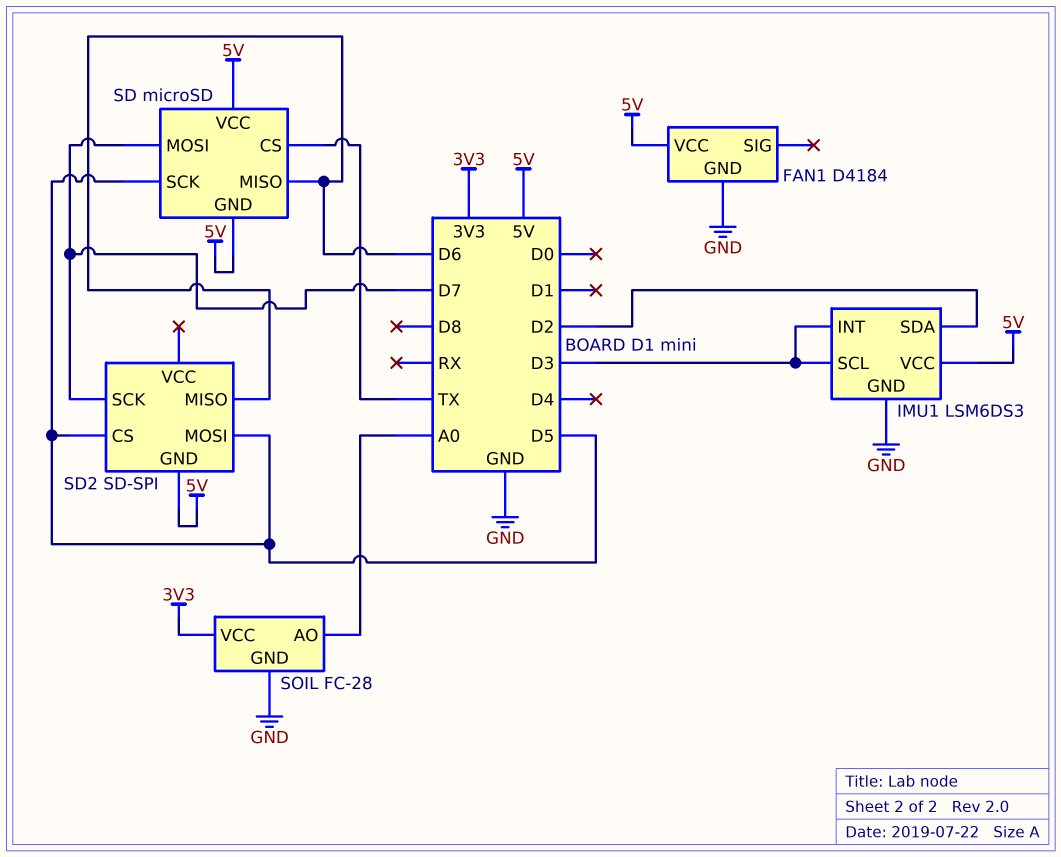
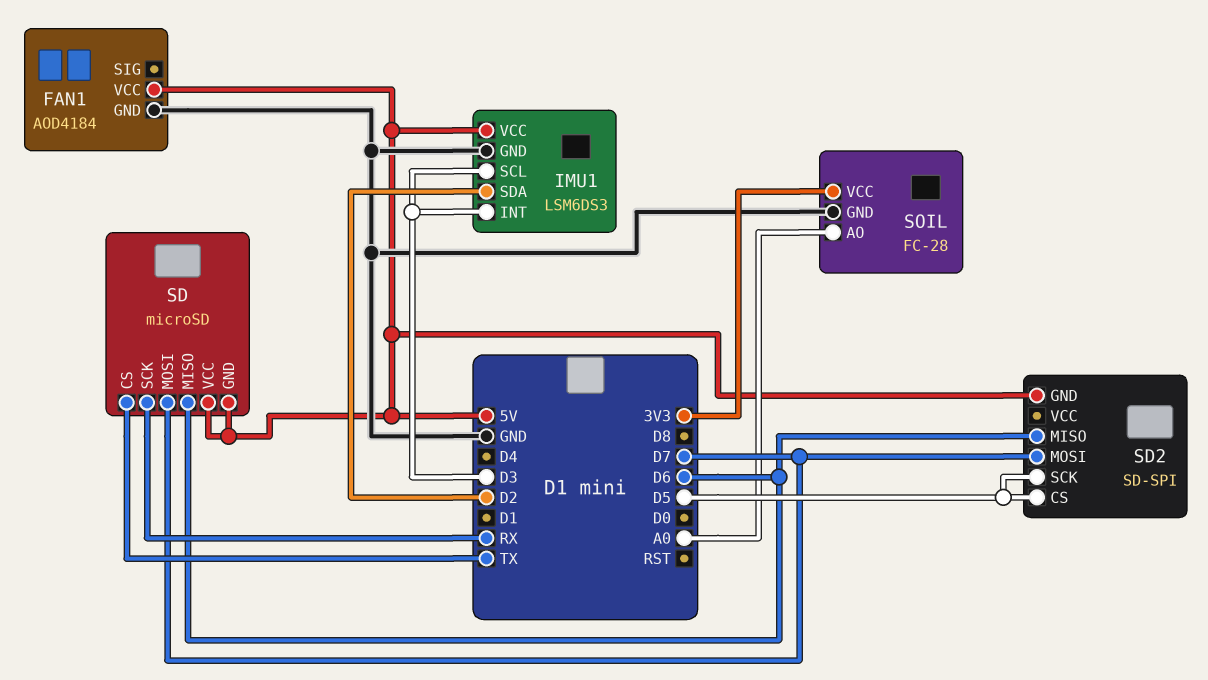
FAN1: D4184 -> AOD4184
SD pin SCK: D5 -> RX
SD2 pin MOSI: D5 -> D7
SD2 pin SCK: D7 -> D5

